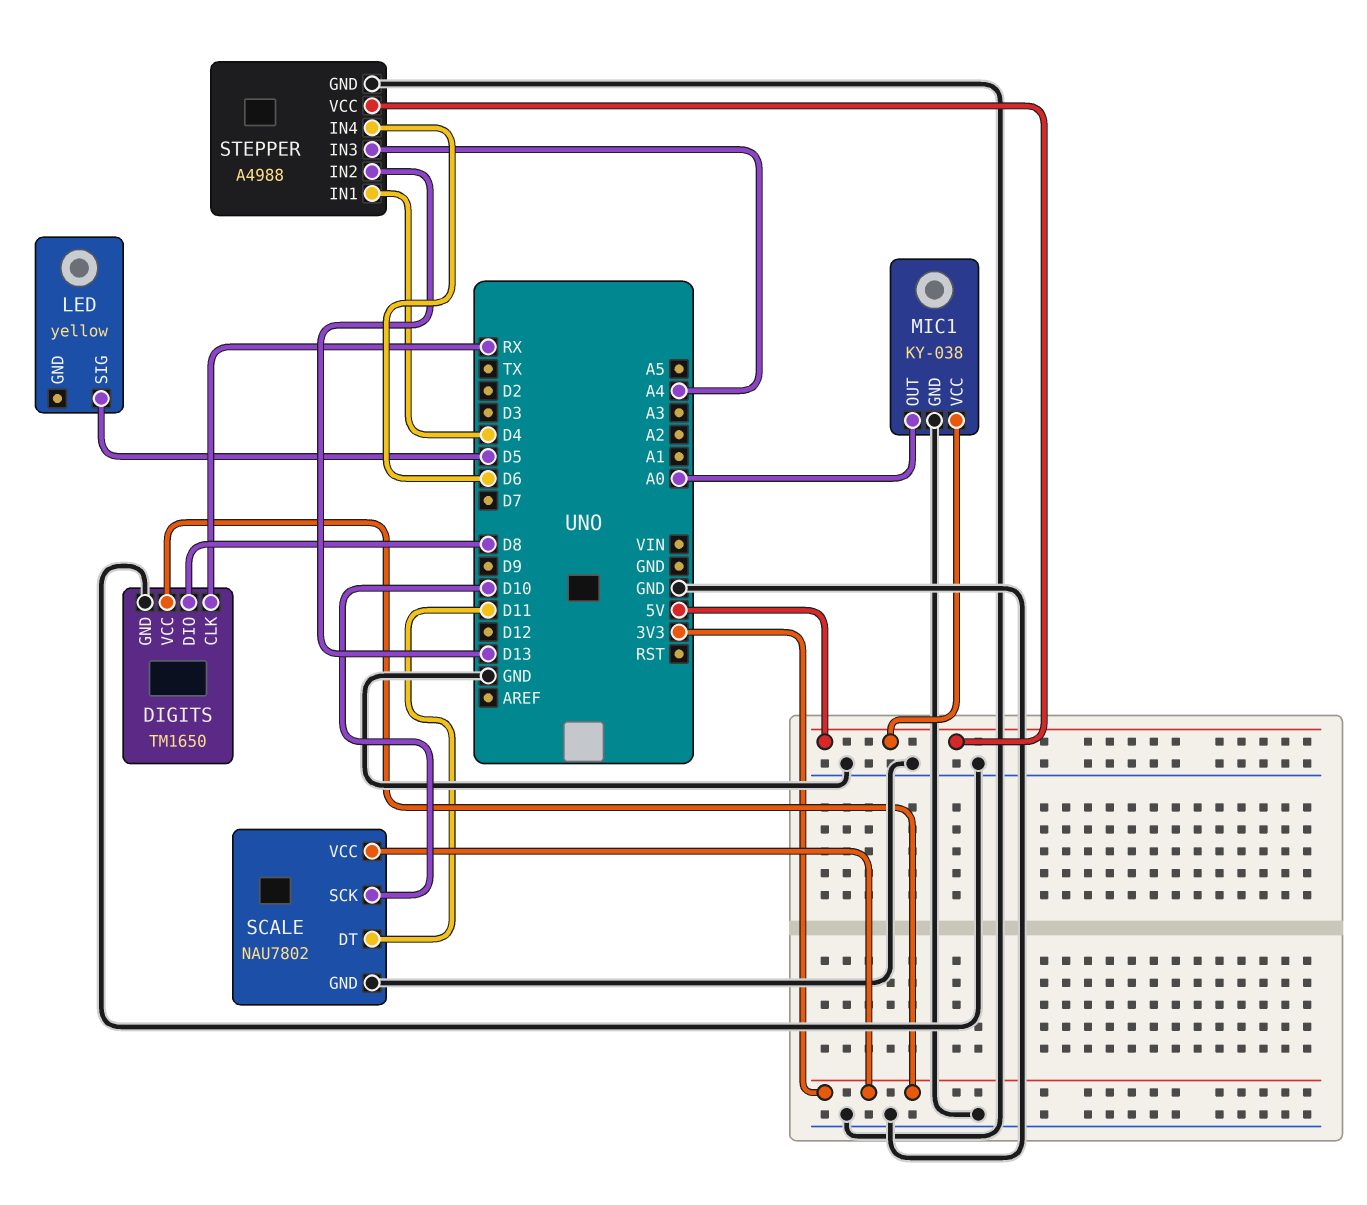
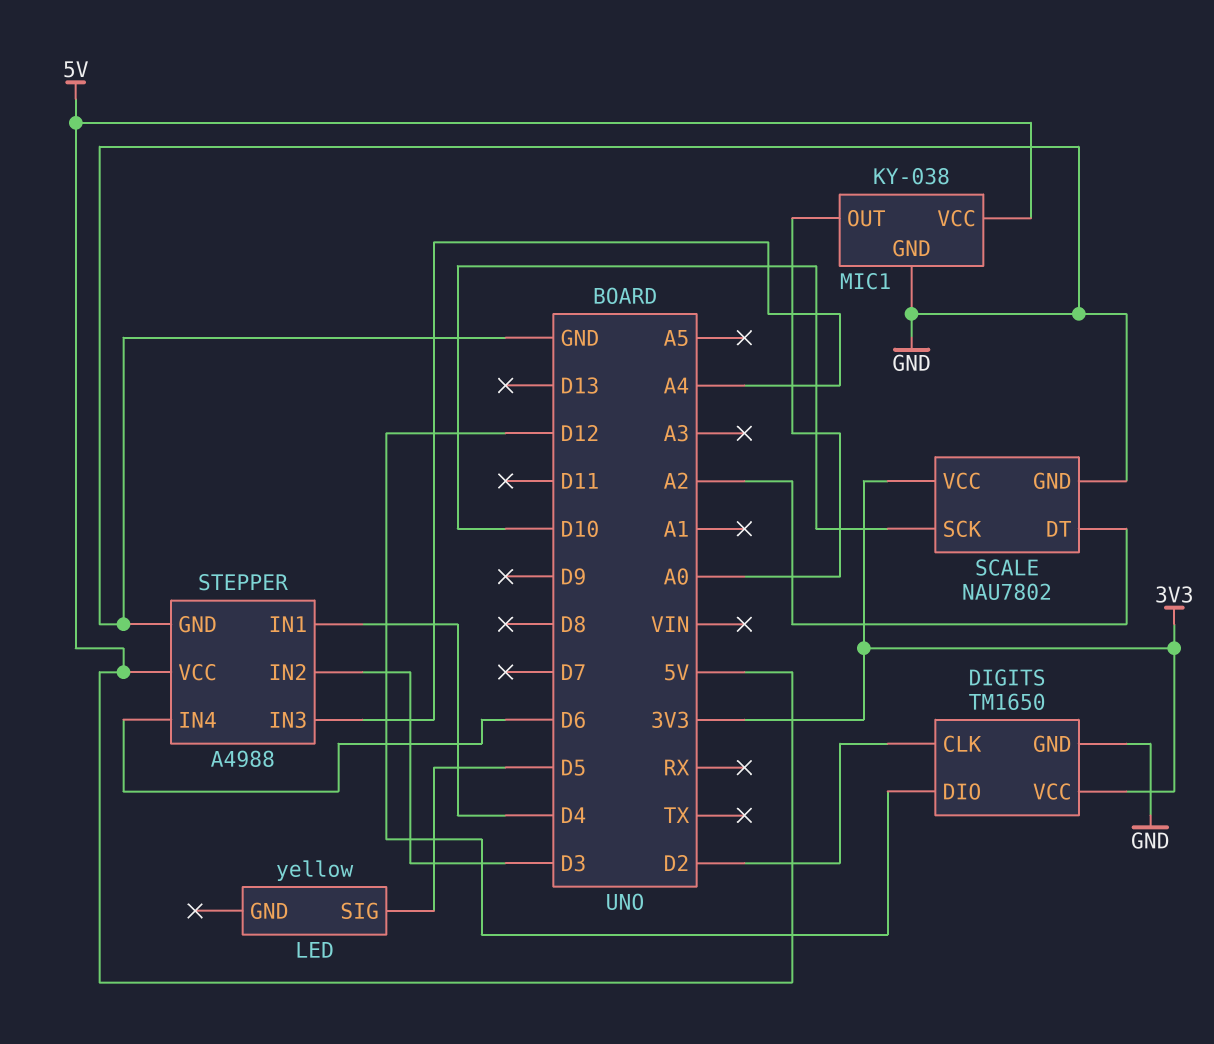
DIGITS pin CLK: RX -> D2
DIGITS pin DIO: D8 -> D12
SCALE pin DT: D11 -> A2
STEPPER pin IN2: D13 -> D3

